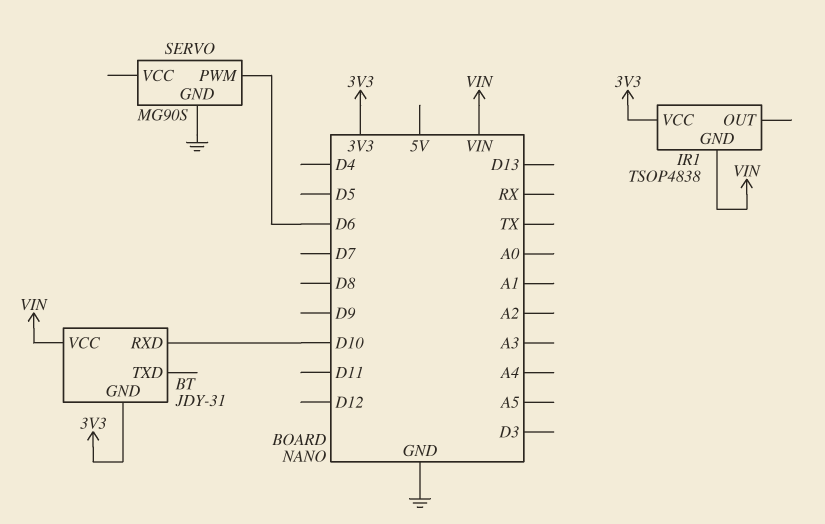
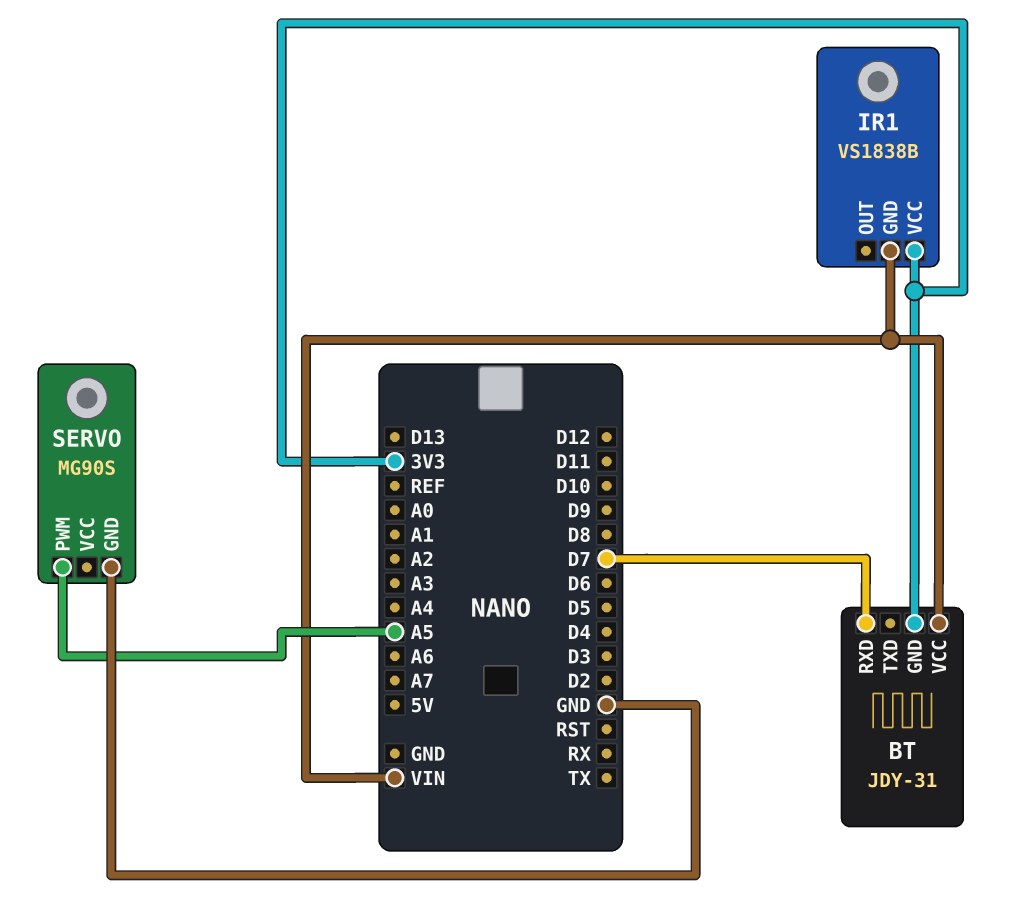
BT pin RXD: D10 -> D7
IR1: TSOP4838 -> VS1838B
SERVO pin PWM: D6 -> A5

